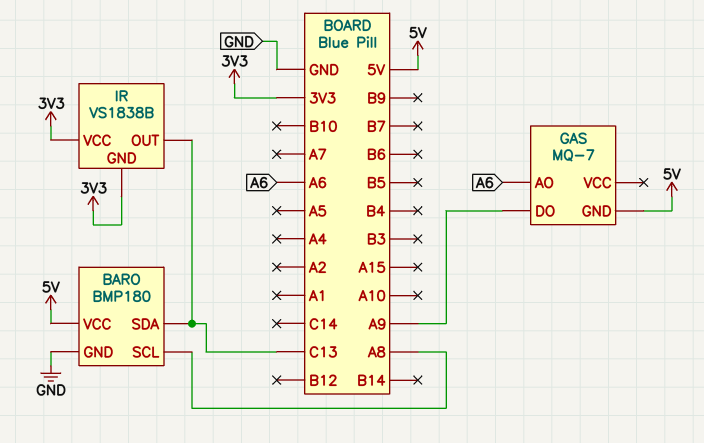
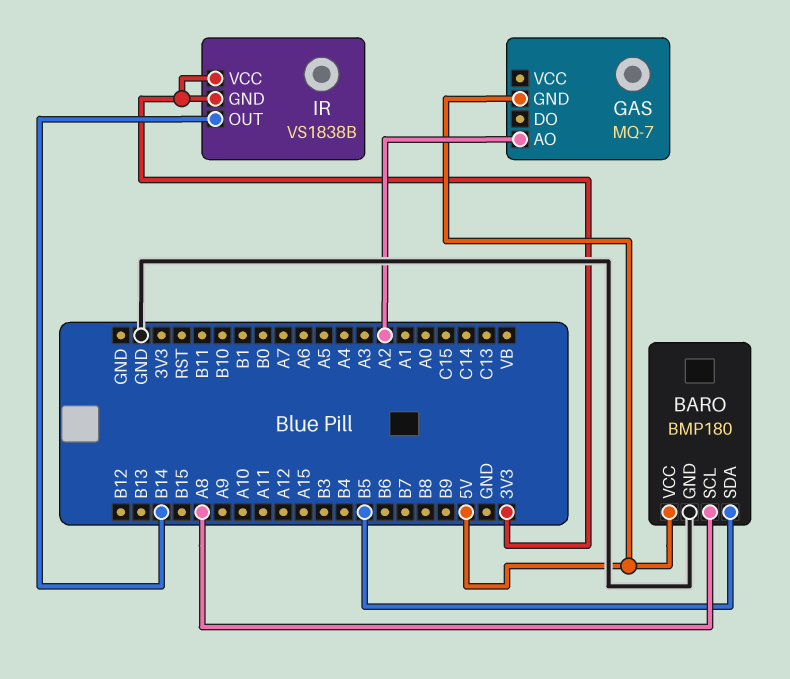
BARO pin SDA: C13 -> B5
GAS pin AO: A6 -> A2
GAS pin DO: A9 -> none
IR pin OUT: C13 -> B14

